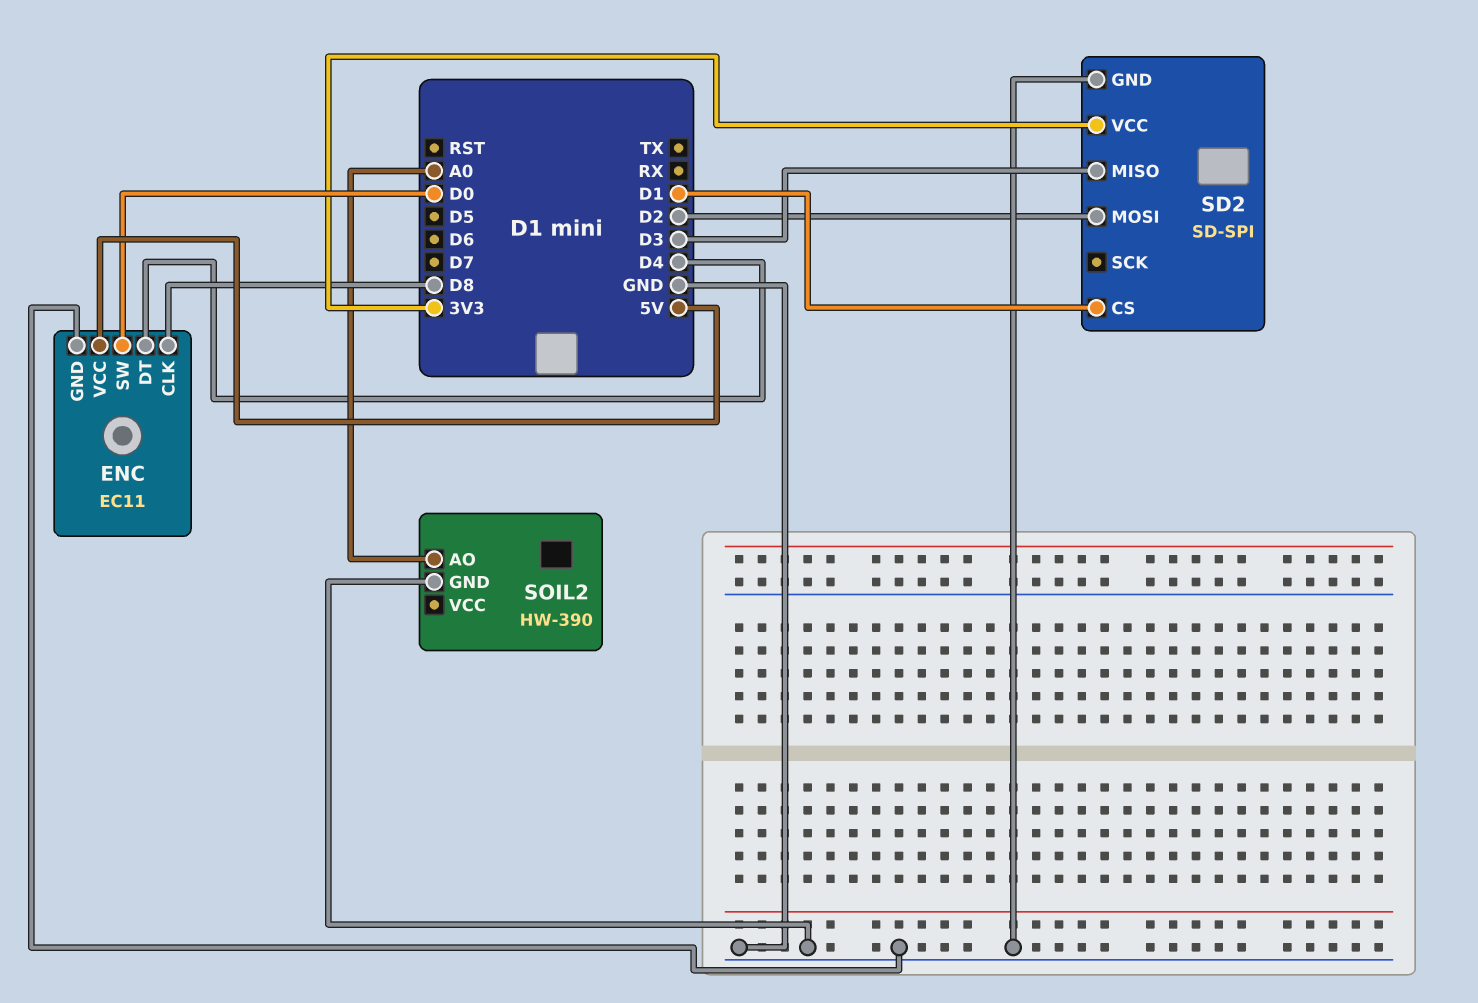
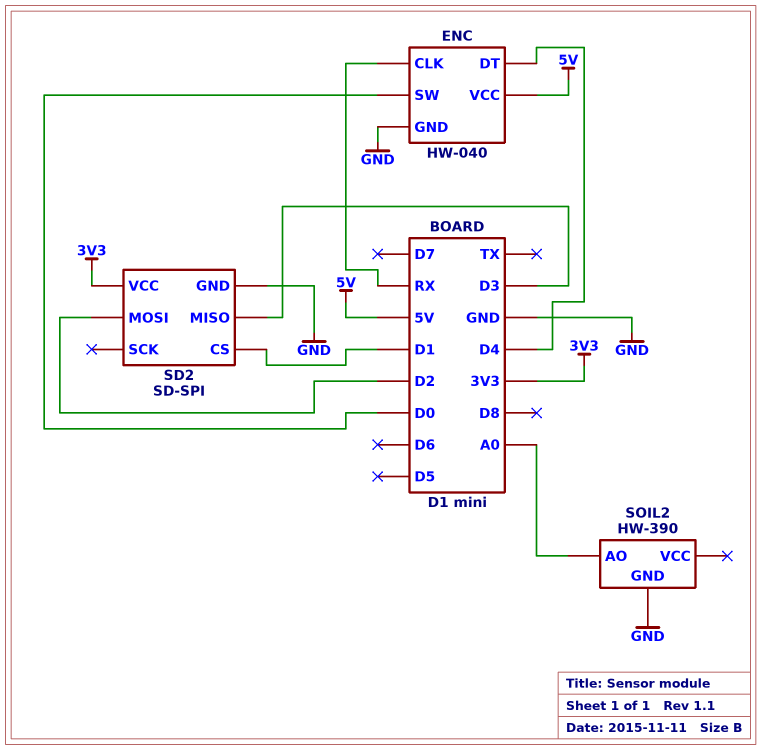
ENC: EC11 -> HW-040
ENC pin CLK: D8 -> RX

